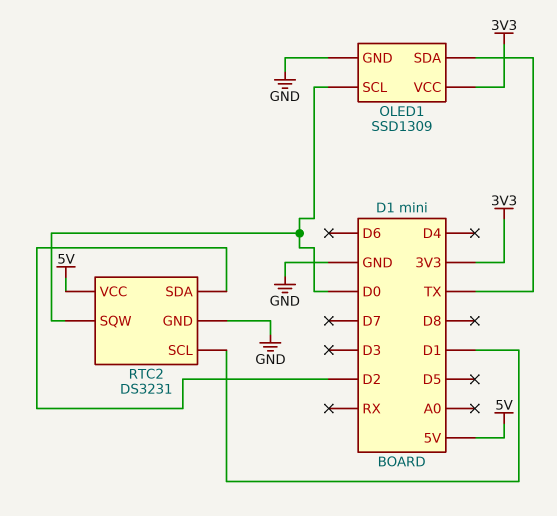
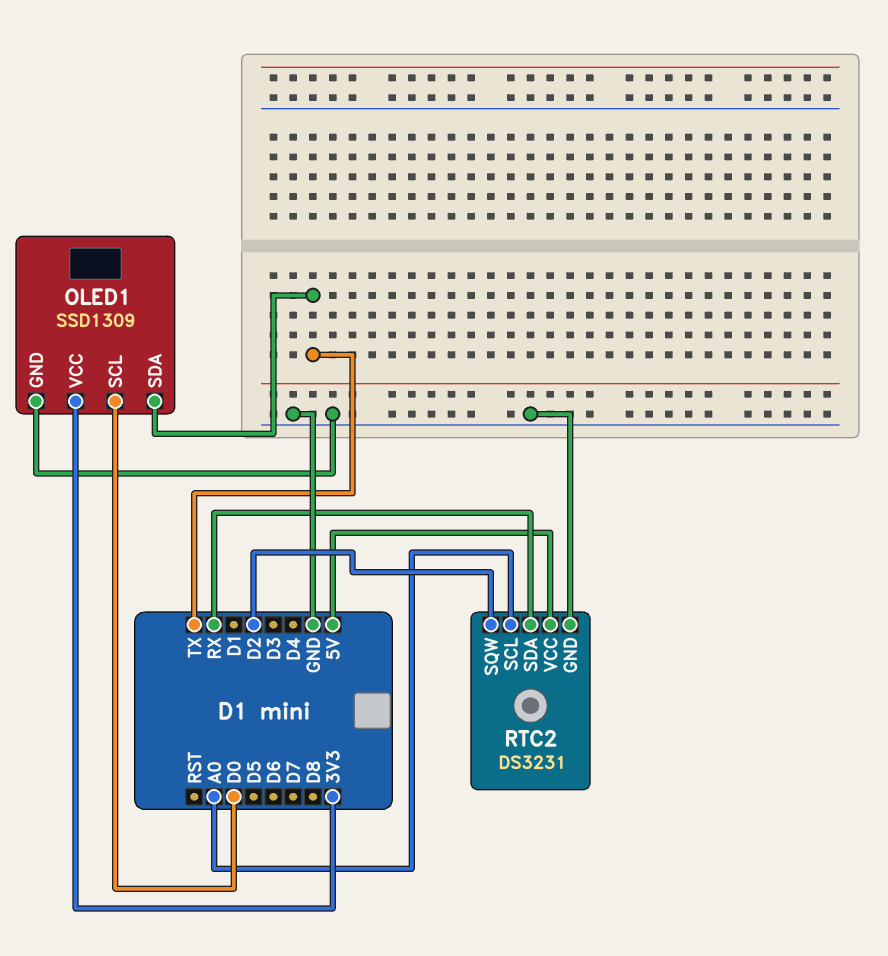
RTC2 pin SCL: D1 -> A0
RTC2 pin SDA: D2 -> RX
RTC2 pin SQW: D0 -> D2

